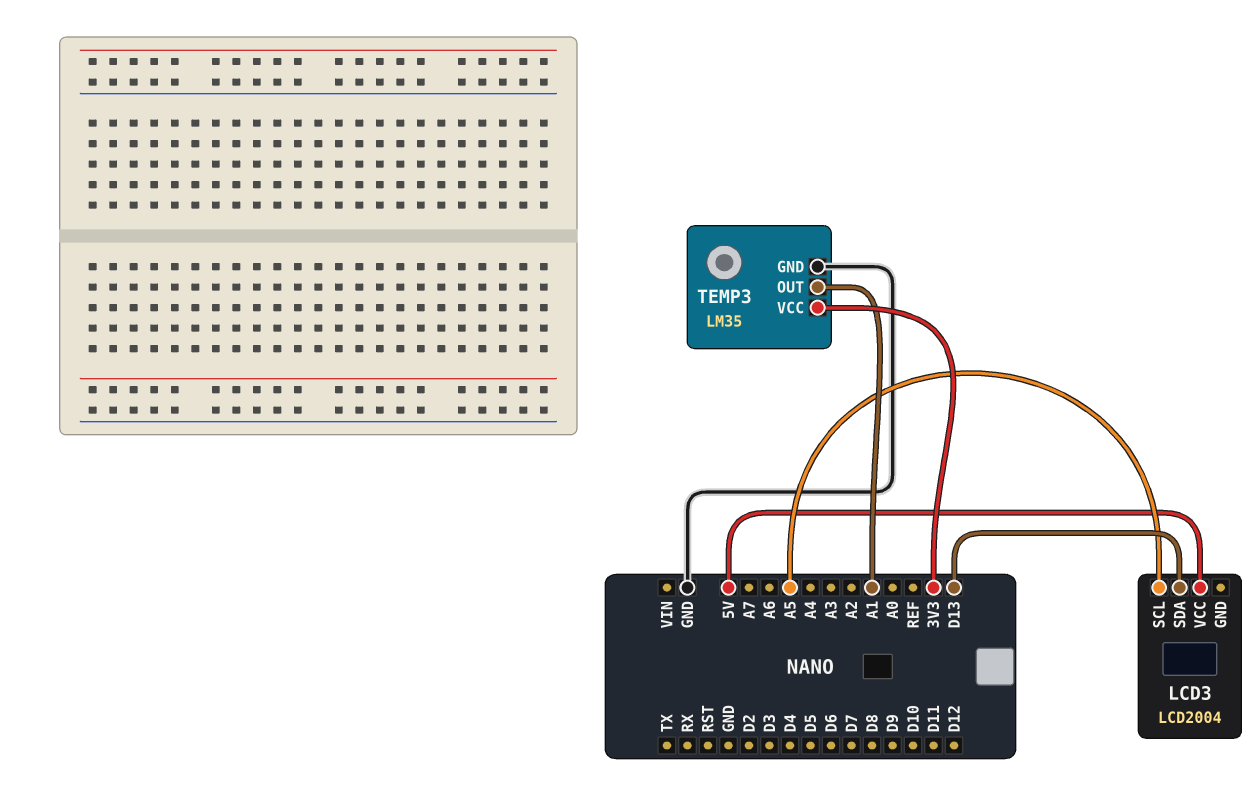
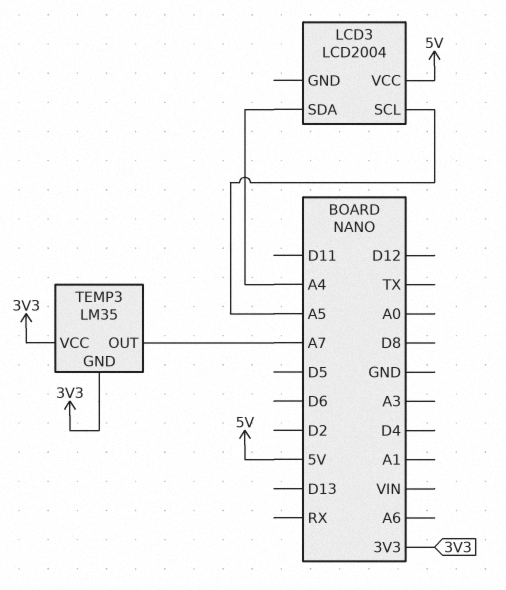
LCD3 pin SDA: D13 -> A4
TEMP3 pin GND: GND -> 3V3
TEMP3 pin OUT: A1 -> A7

